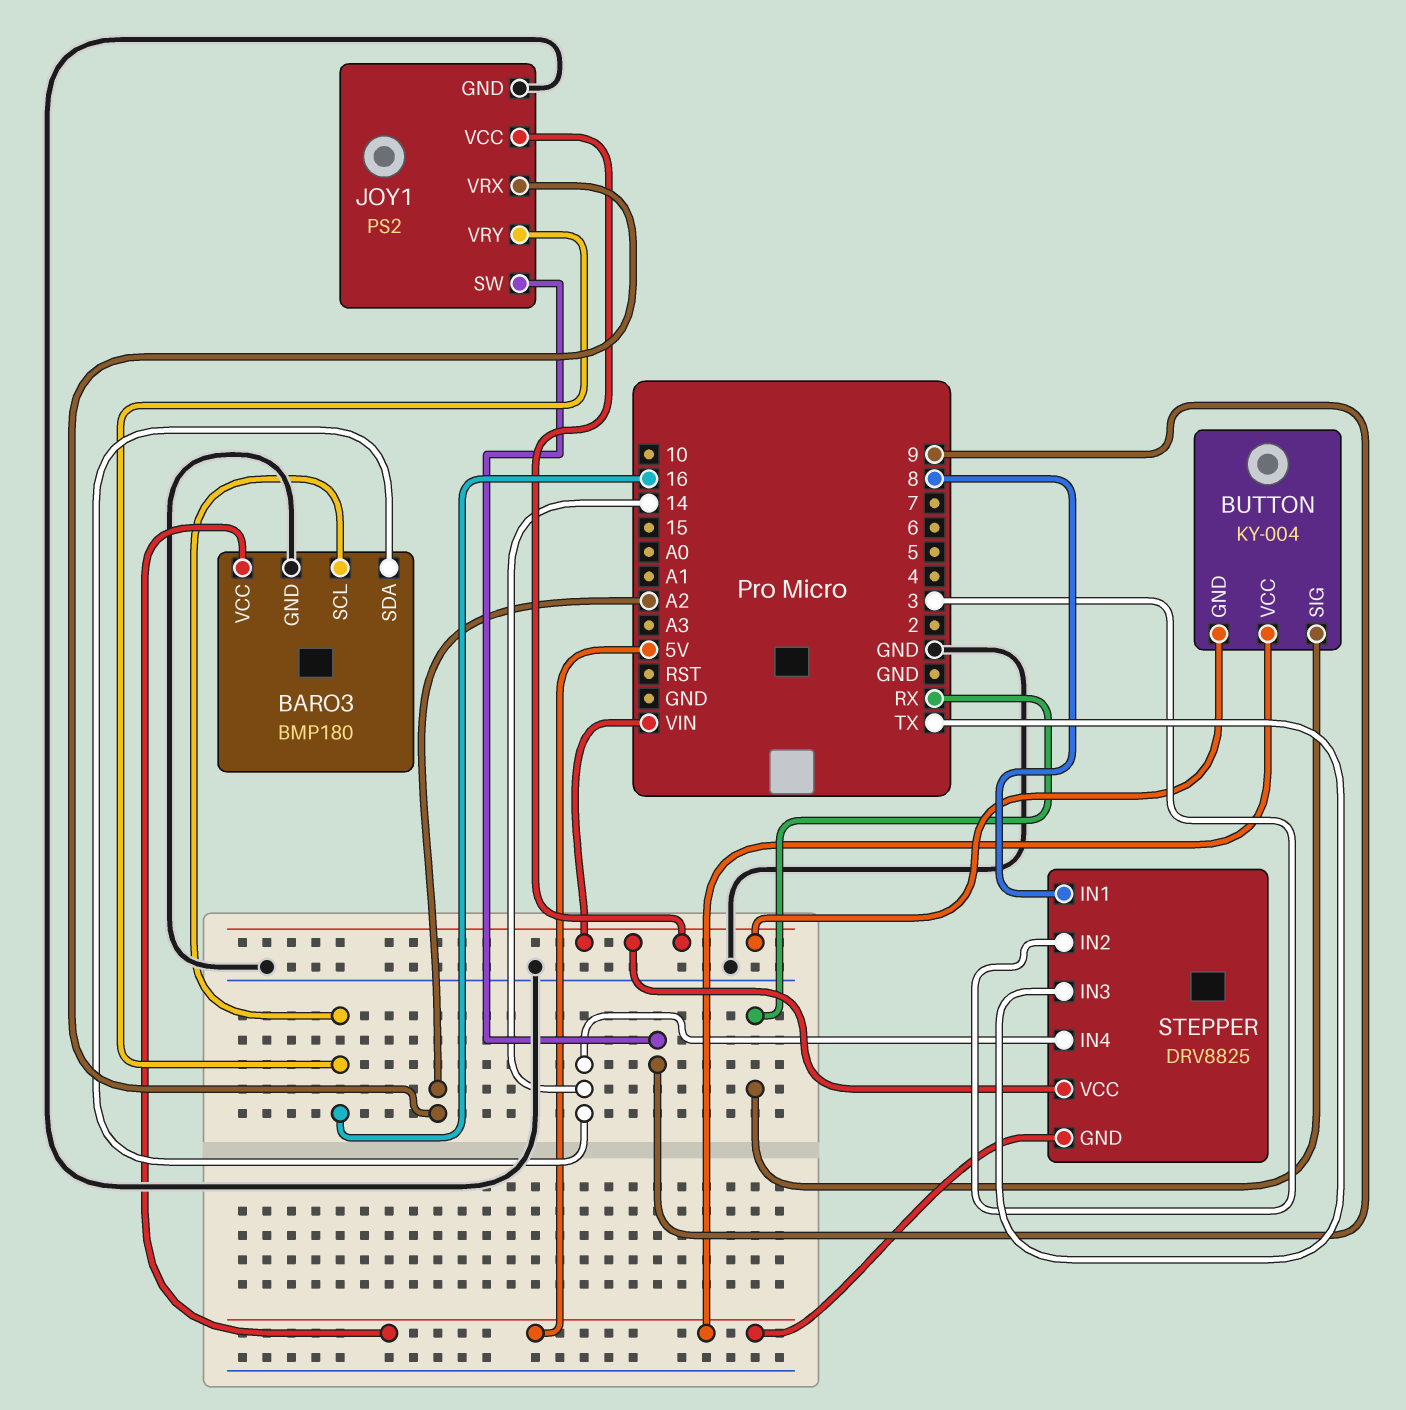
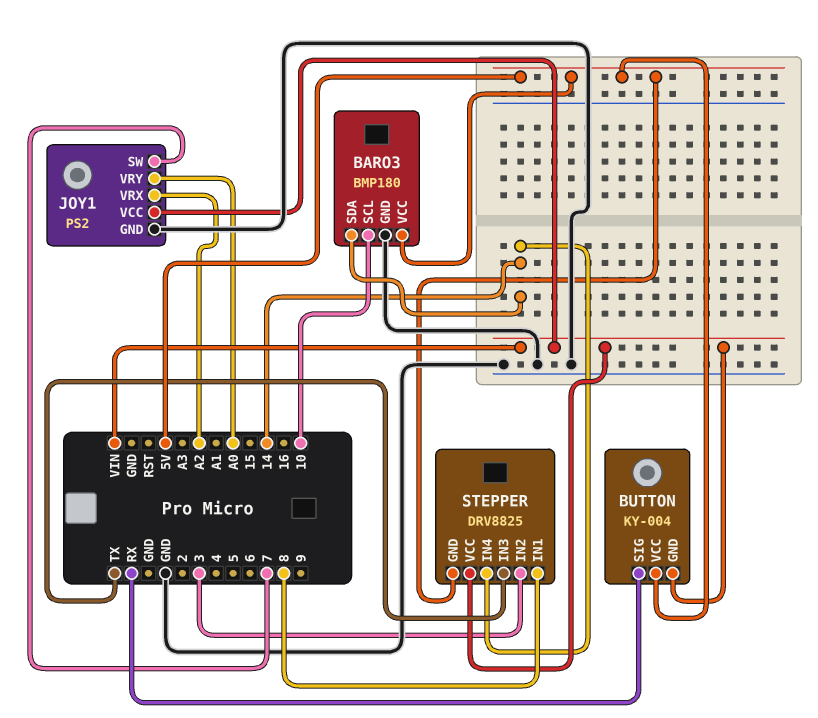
BARO3 pin SCL: 16 -> 10
JOY1 pin SW: 9 -> 7
JOY1 pin VRY: 16 -> A0

